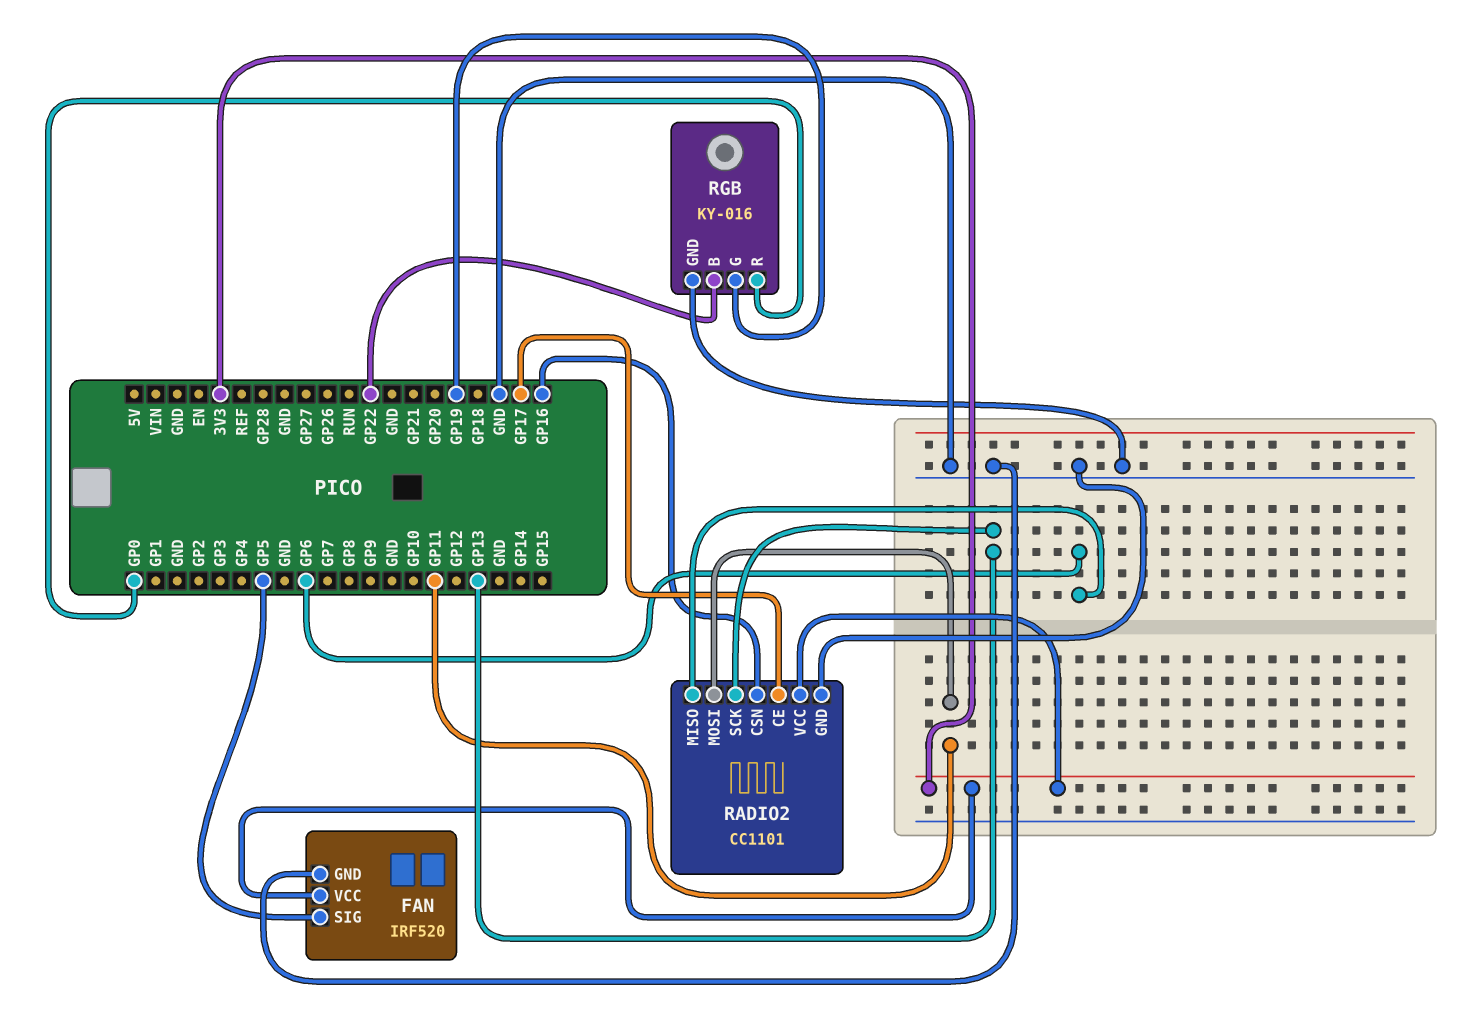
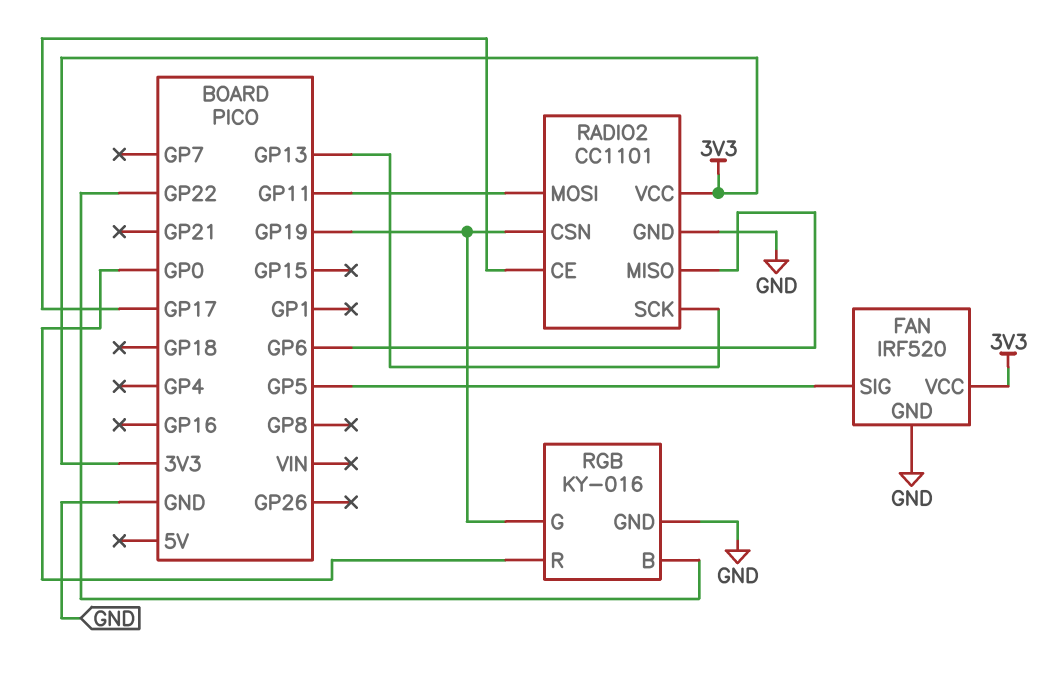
RADIO2 pin CSN: GP16 -> GP19

